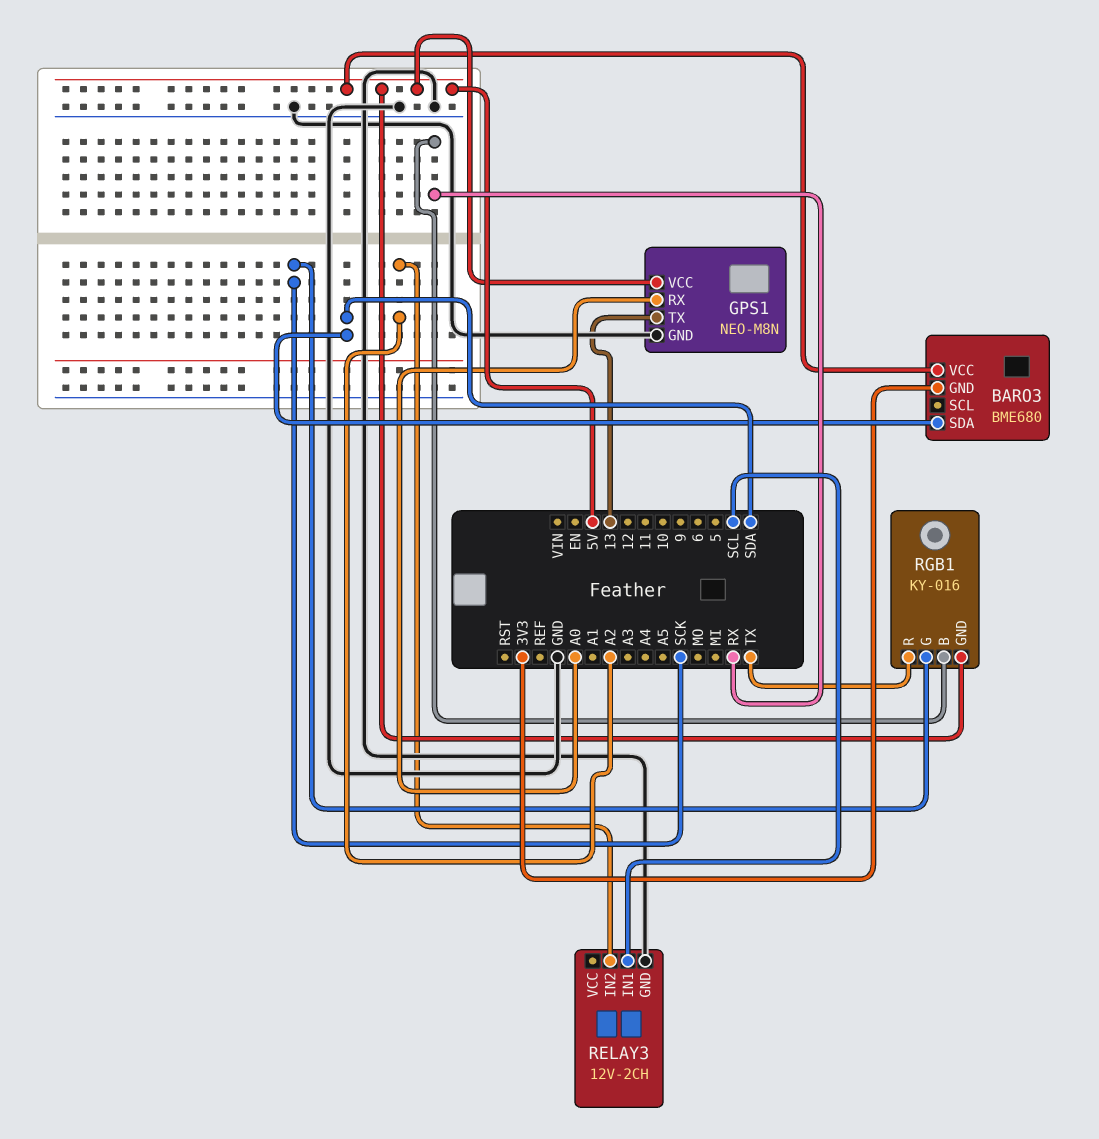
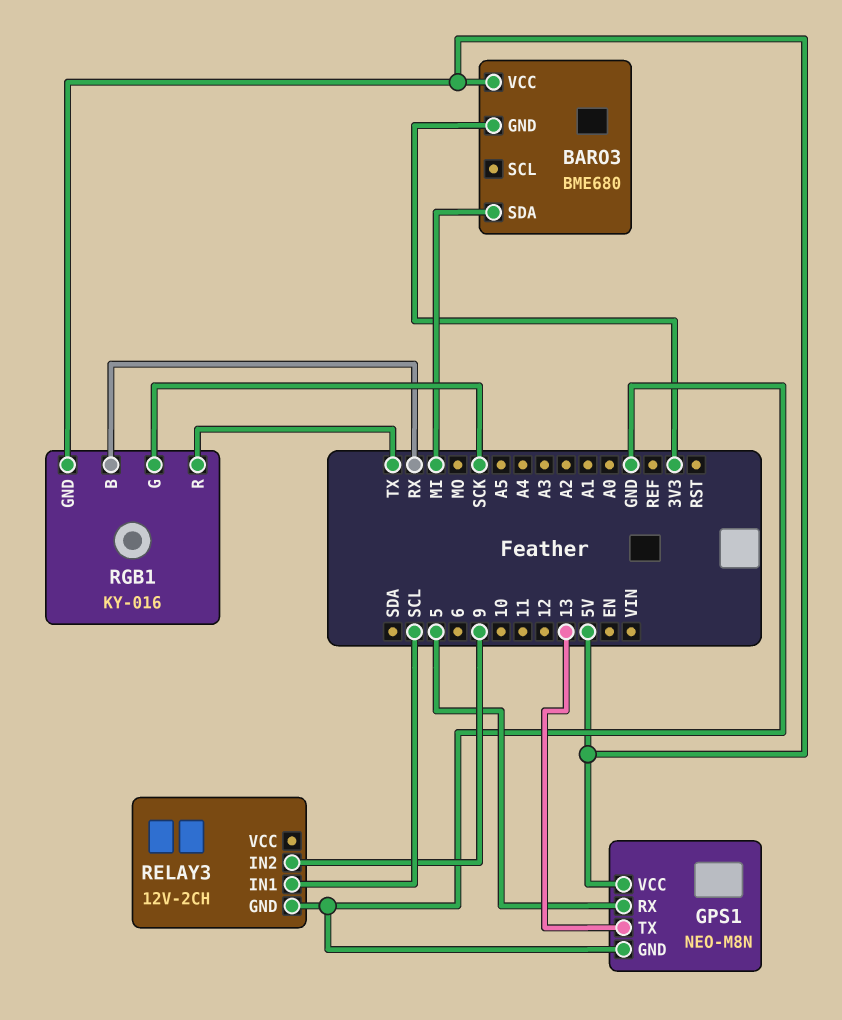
BARO3 pin SDA: SDA -> MI
GPS1 pin RX: A0 -> 5
RELAY3 pin IN2: A2 -> 9

